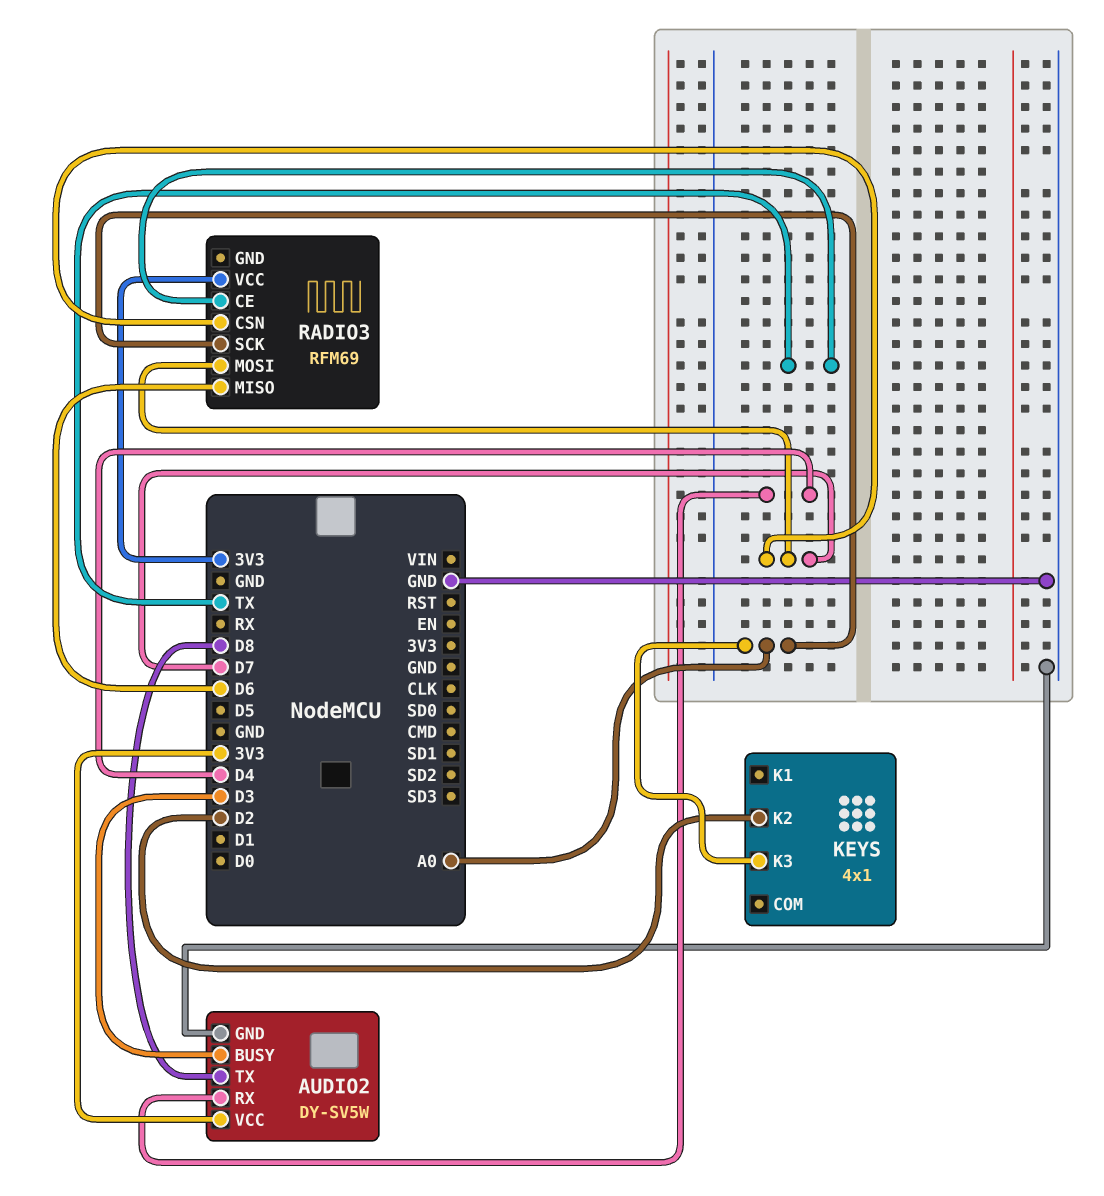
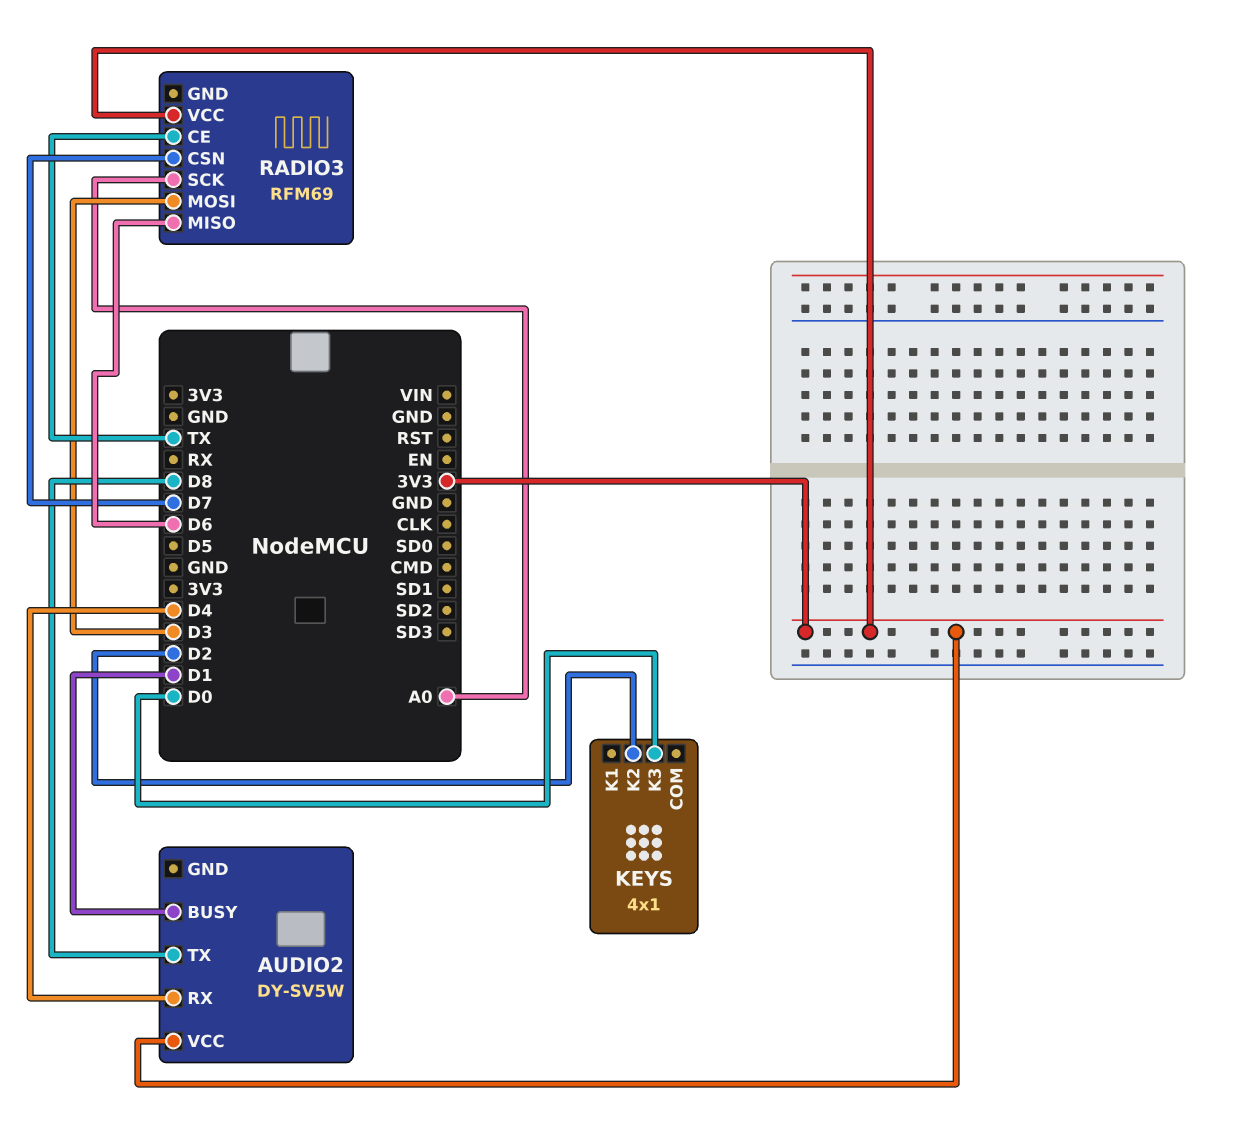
AUDIO2 pin BUSY: D3 -> D1
AUDIO2 pin GND: GND -> none
KEYS pin K3: A0 -> D0
RADIO3 pin MOSI: D7 -> D3

